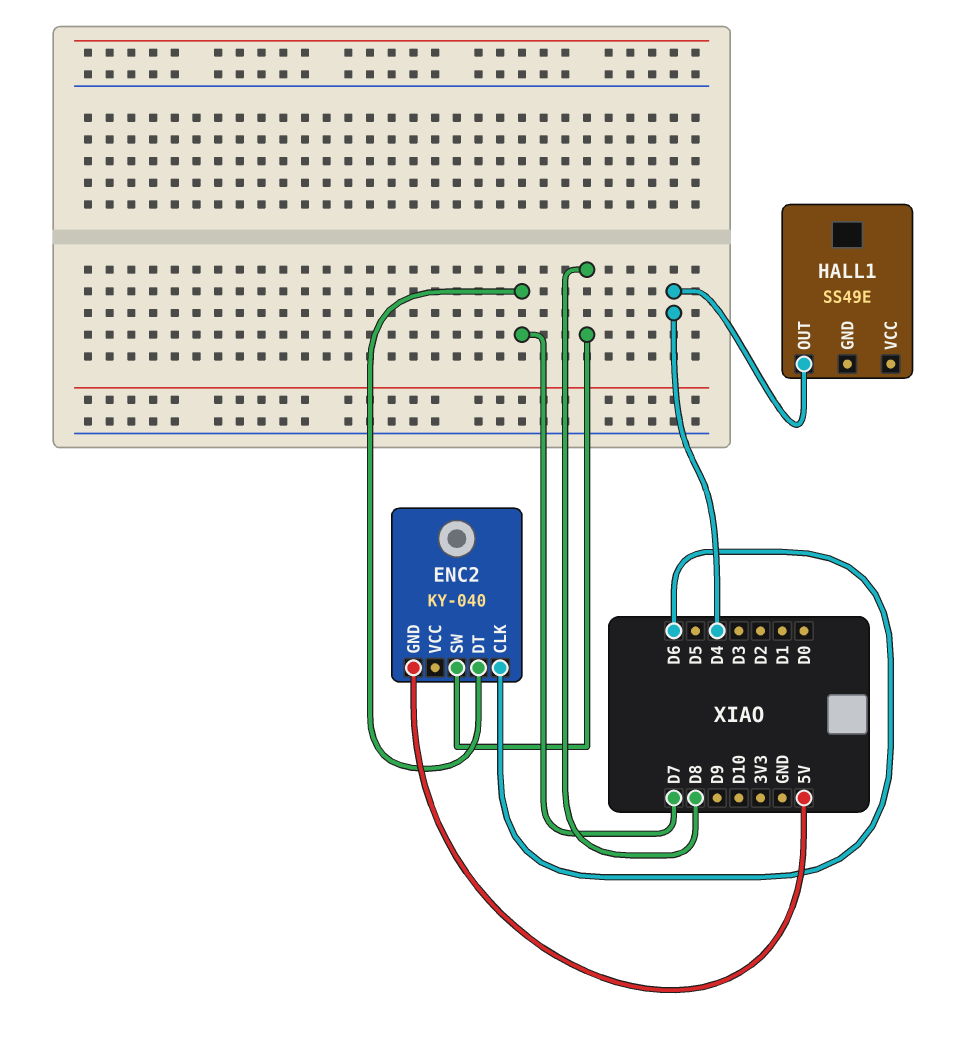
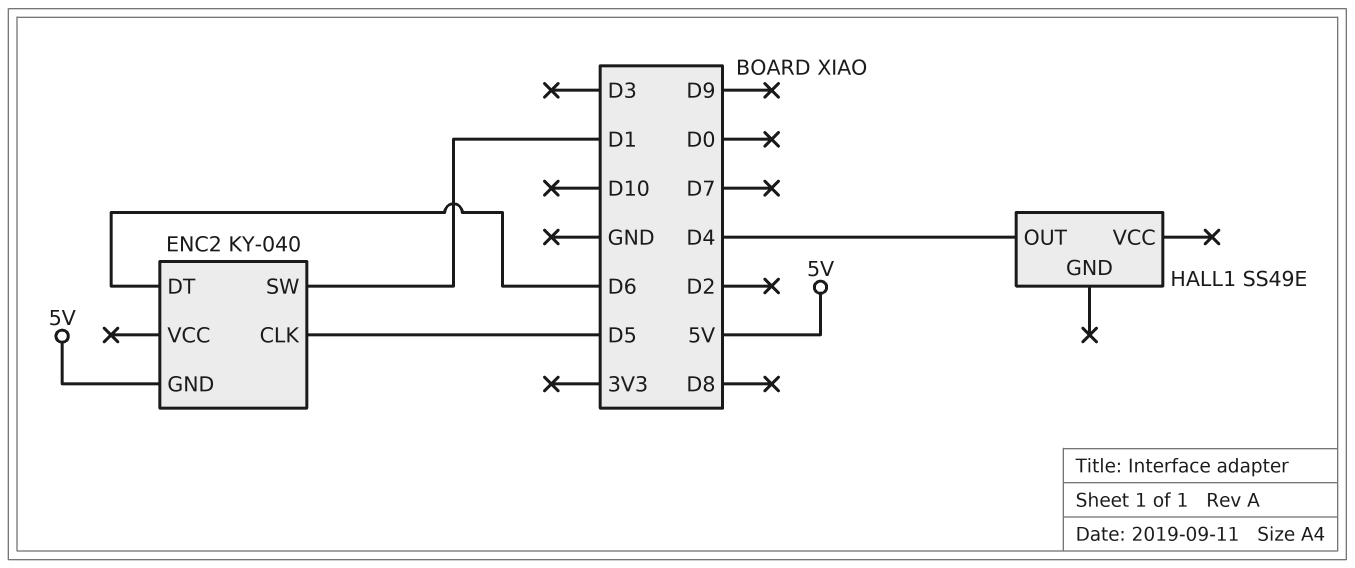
ENC2 pin CLK: D6 -> D5
ENC2 pin DT: D7 -> D6
ENC2 pin SW: D8 -> D1

